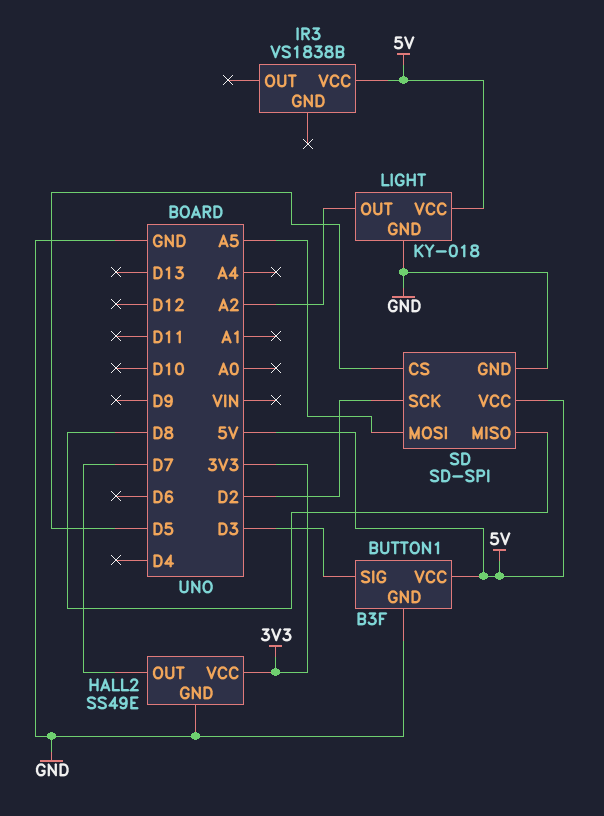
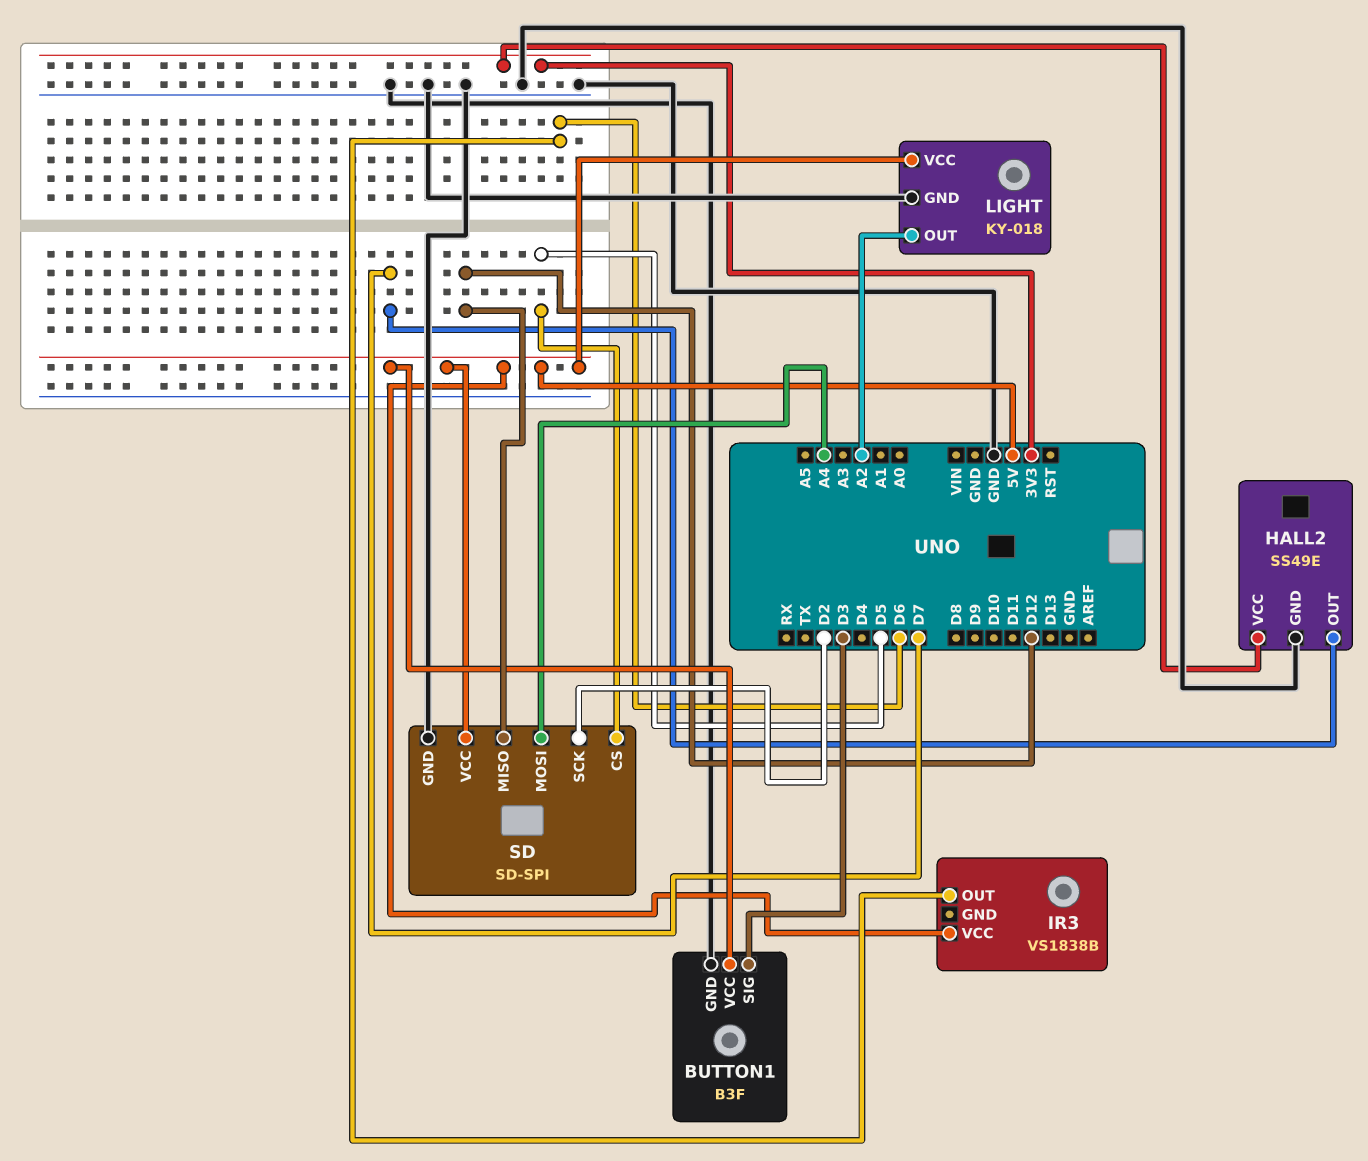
IR3 pin OUT: none -> D6
SD pin MISO: D8 -> D12
SD pin MOSI: A5 -> A4

